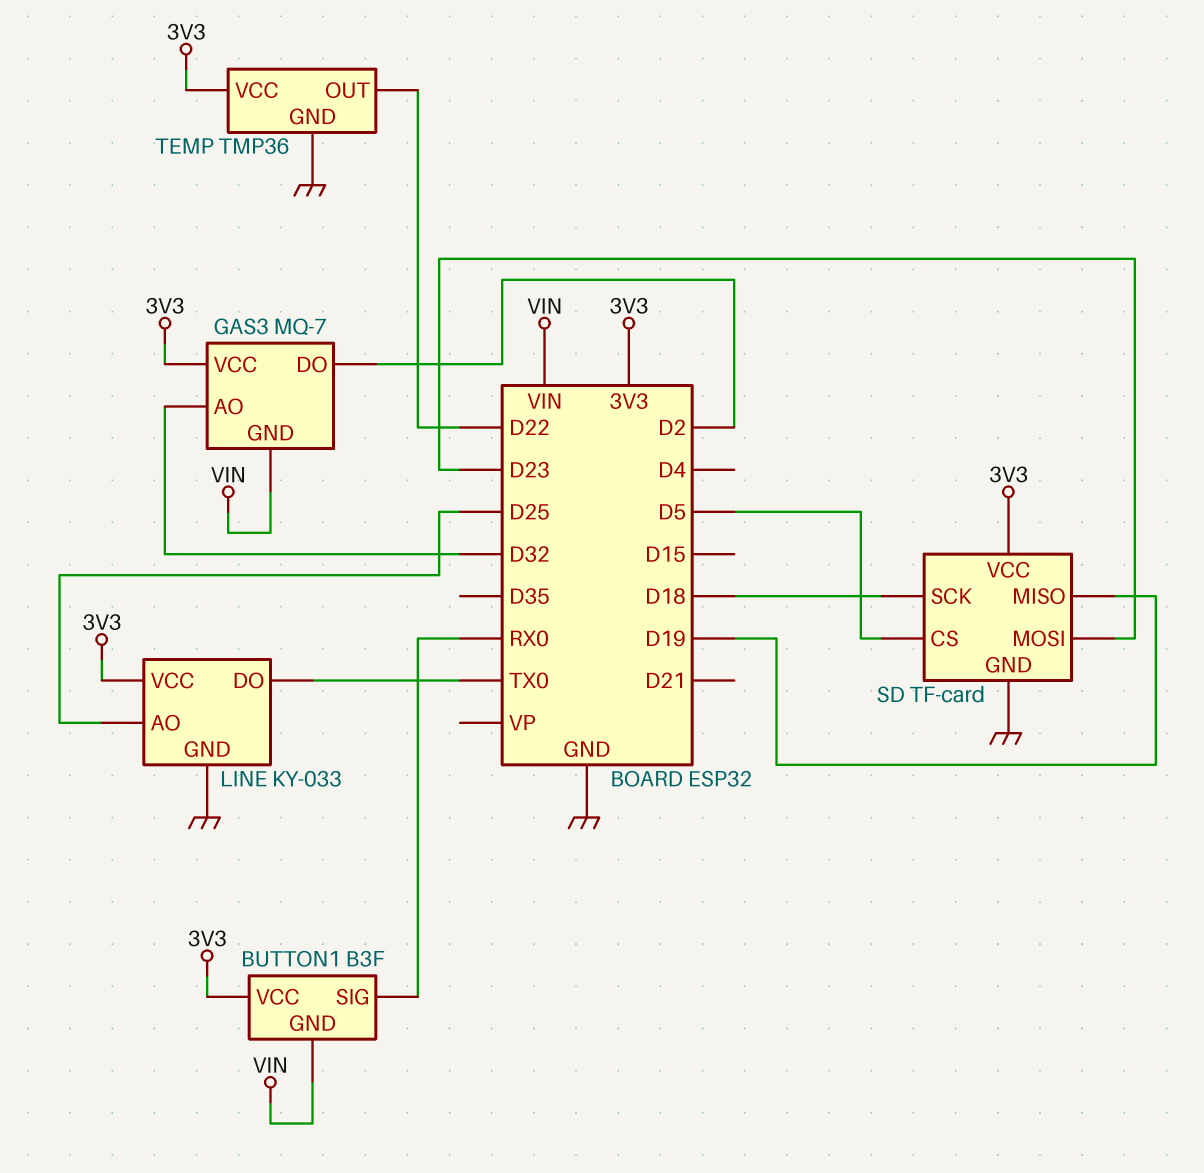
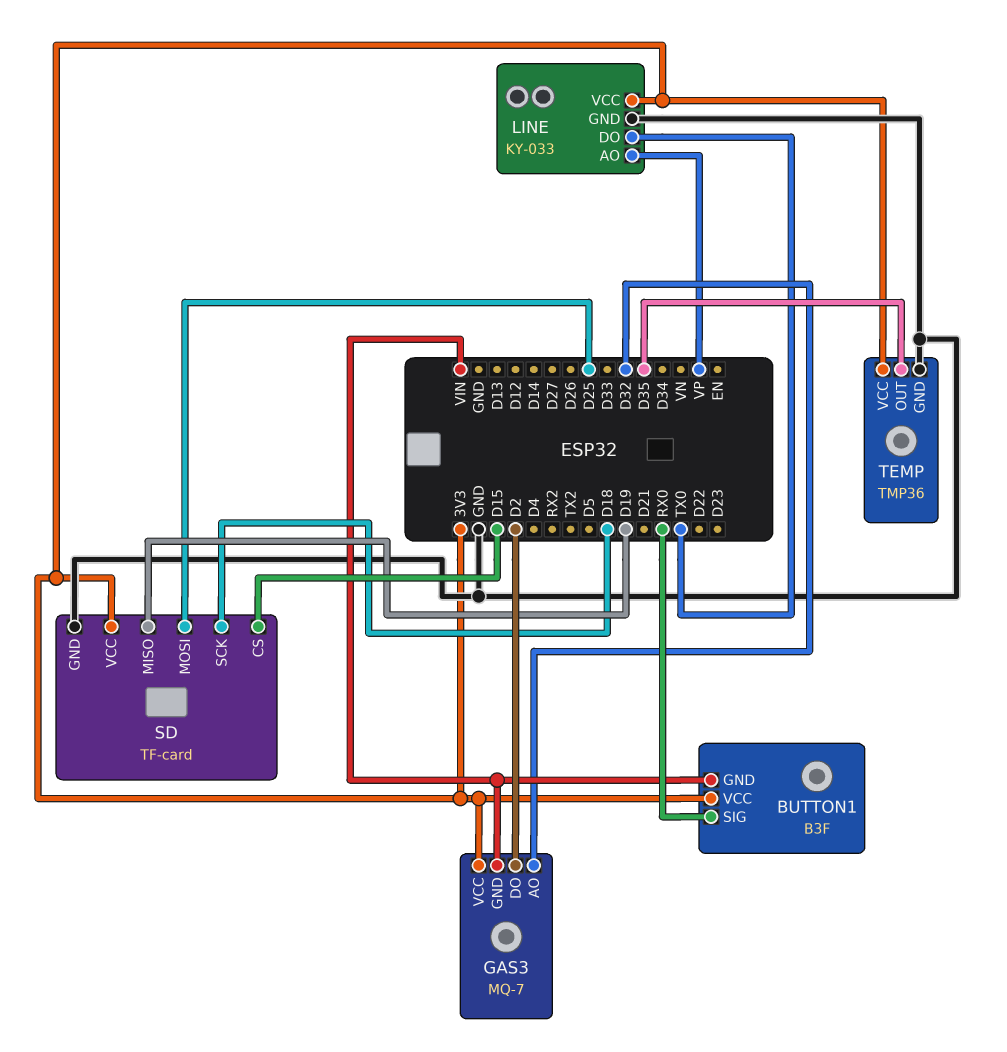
LINE pin AO: D25 -> VP
SD pin CS: D5 -> D15
SD pin MOSI: D23 -> D25
TEMP pin OUT: D22 -> D35

